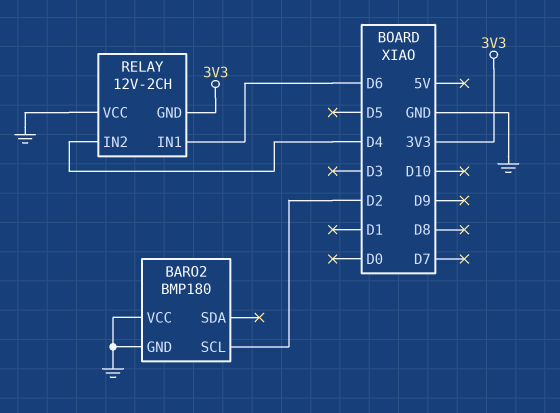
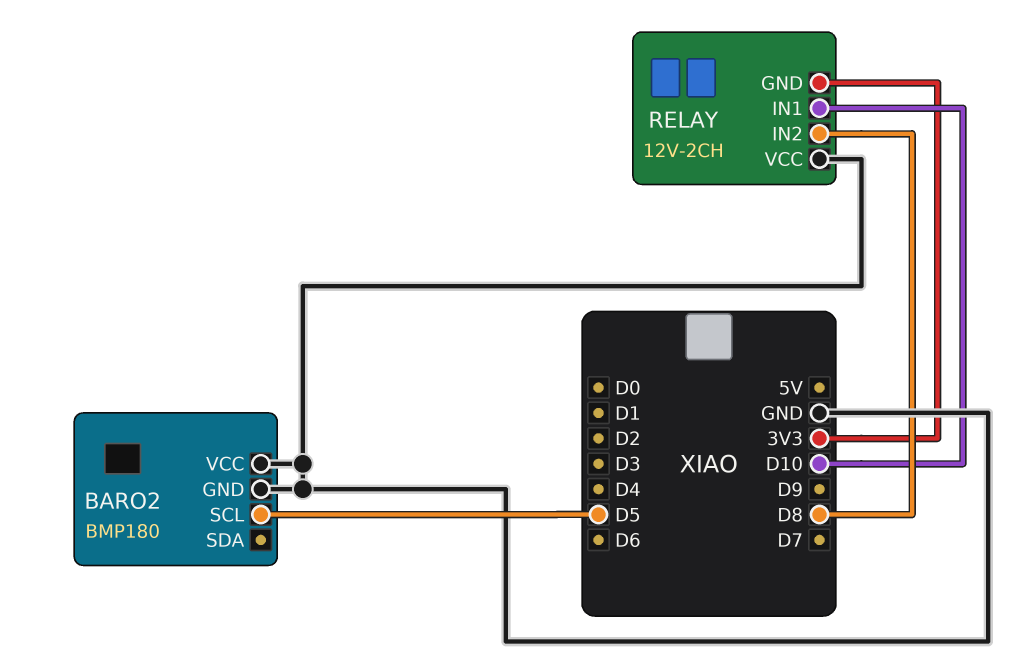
BARO2 pin SCL: D2 -> D5
RELAY pin IN1: D6 -> D10
RELAY pin IN2: D4 -> D8

